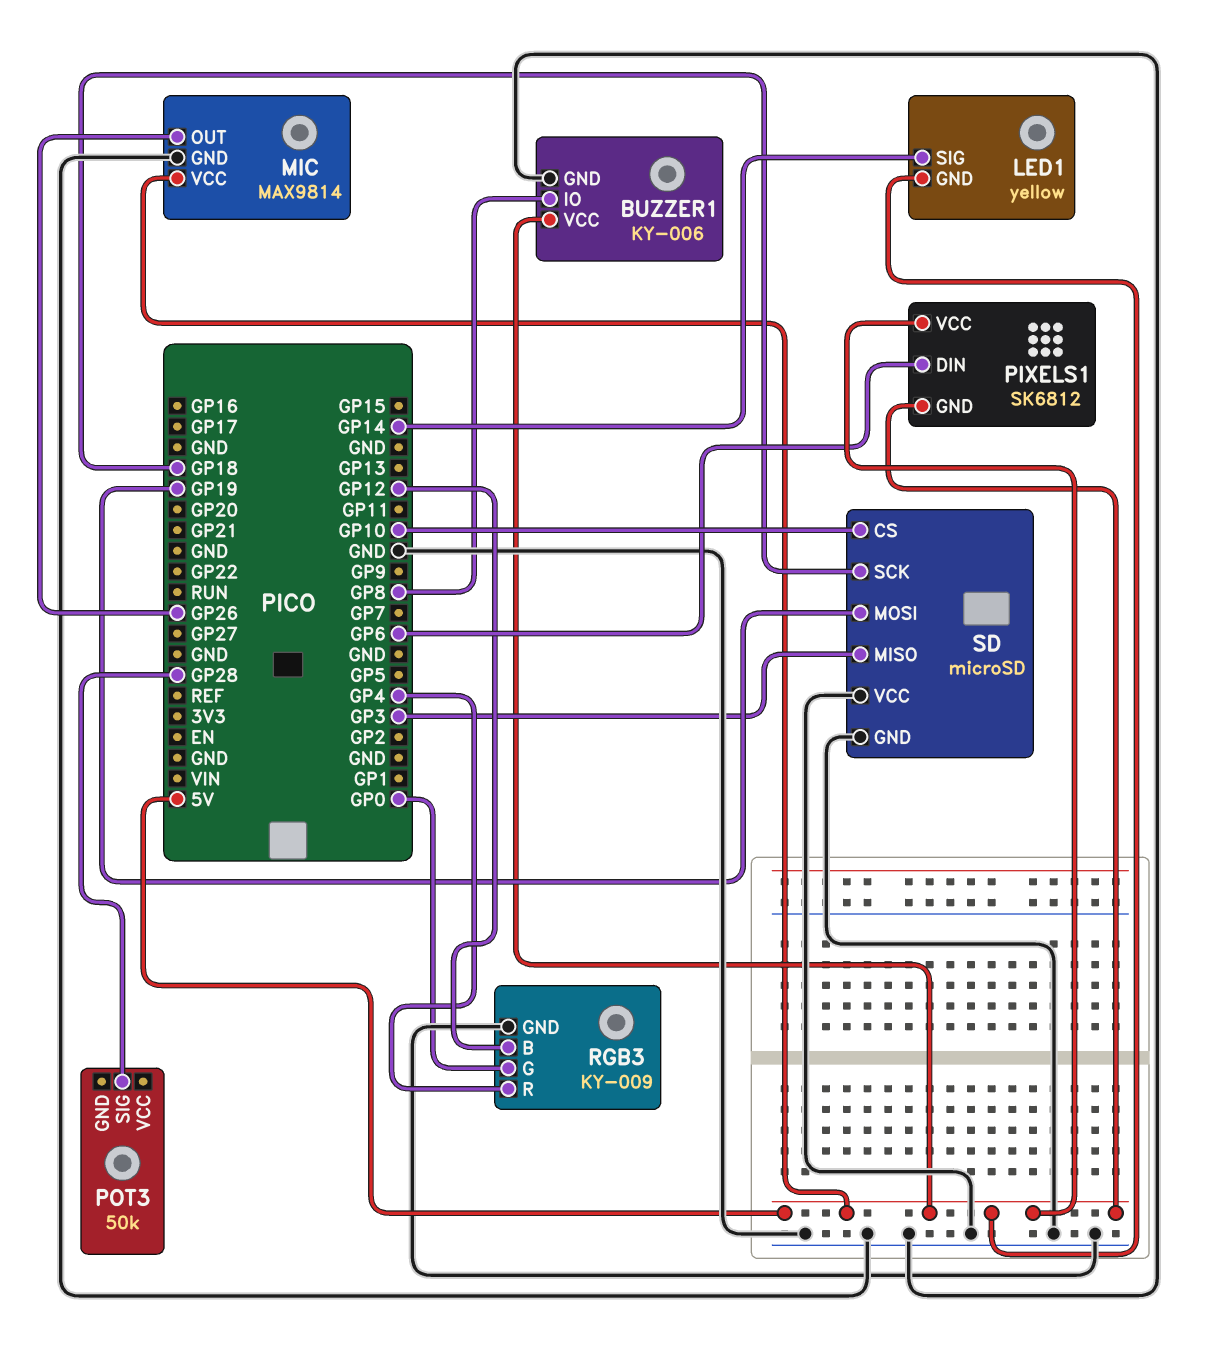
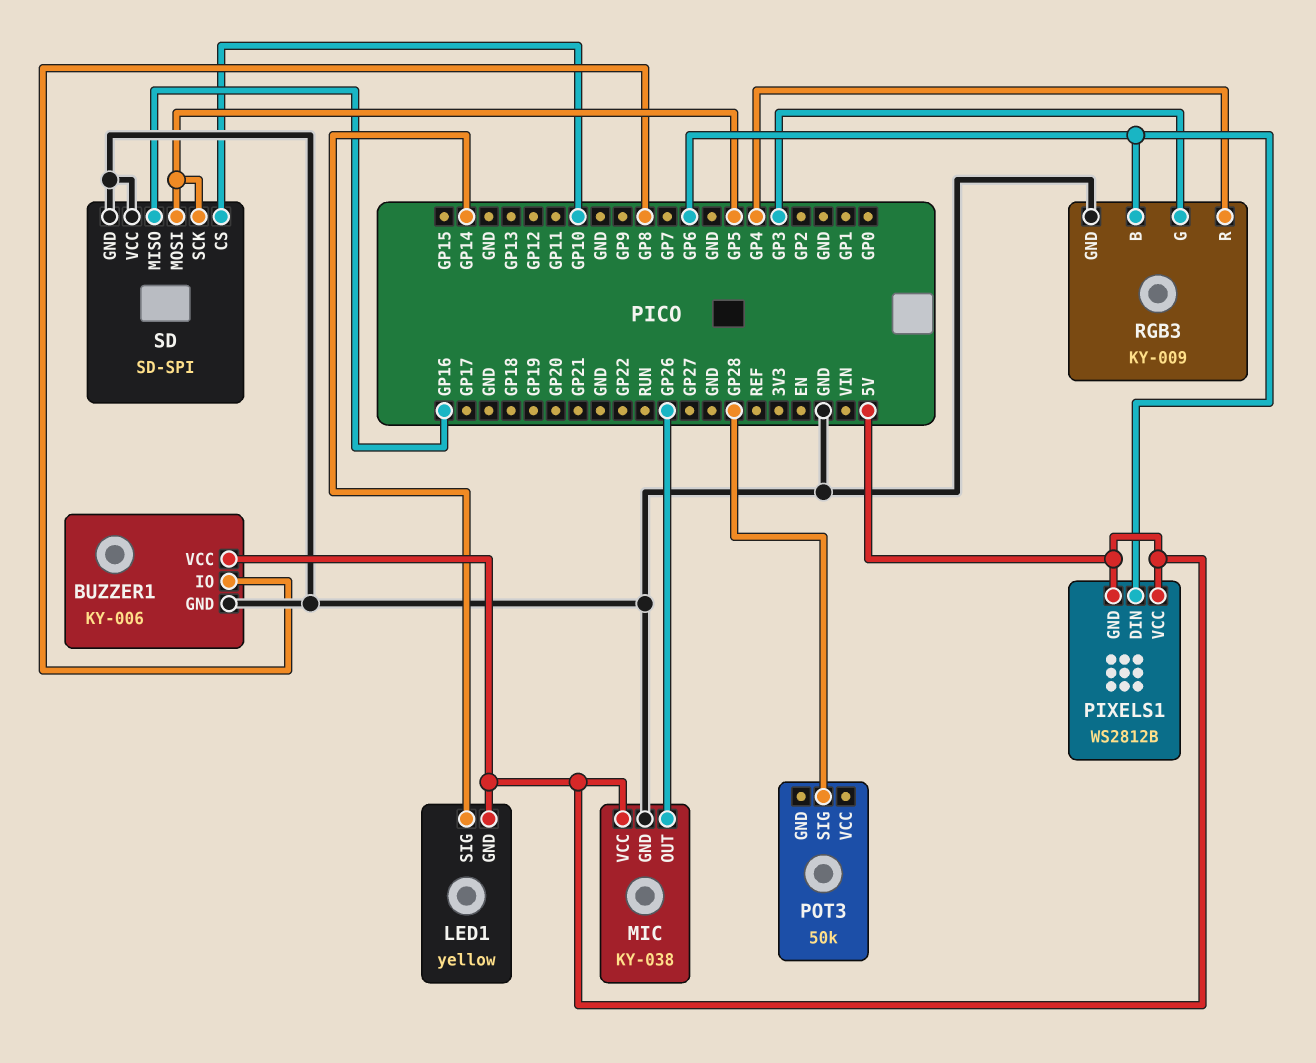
MIC: MAX9814 -> KY-038
PIXELS1: SK6812 -> WS2812B
RGB3 pin B: GP12 -> GP6
RGB3 pin G: GP0 -> GP3
SD: microSD -> SD-SPI
SD pin MISO: GP3 -> GP16
SD pin MOSI: GP19 -> GP5
SD pin SCK: GP18 -> GP5

